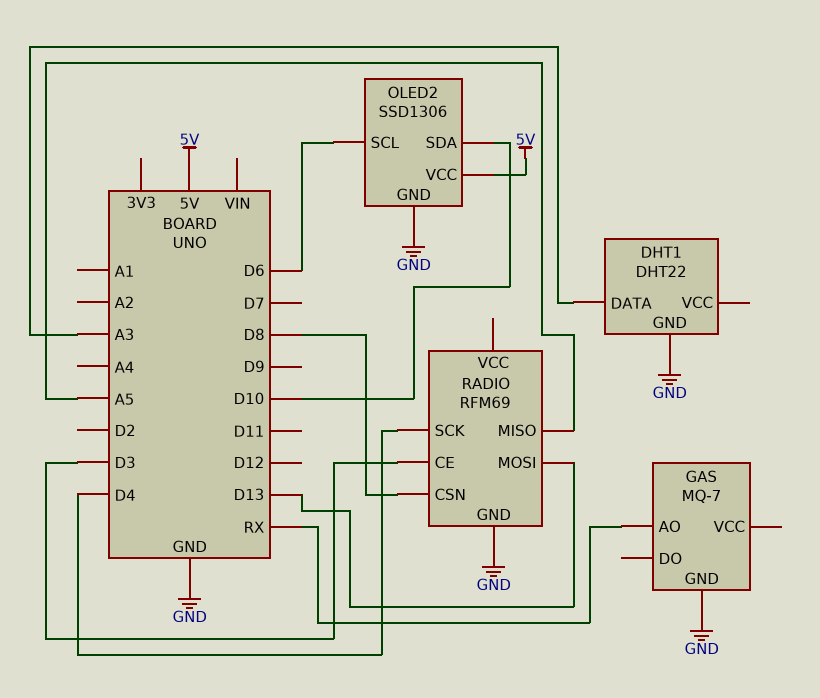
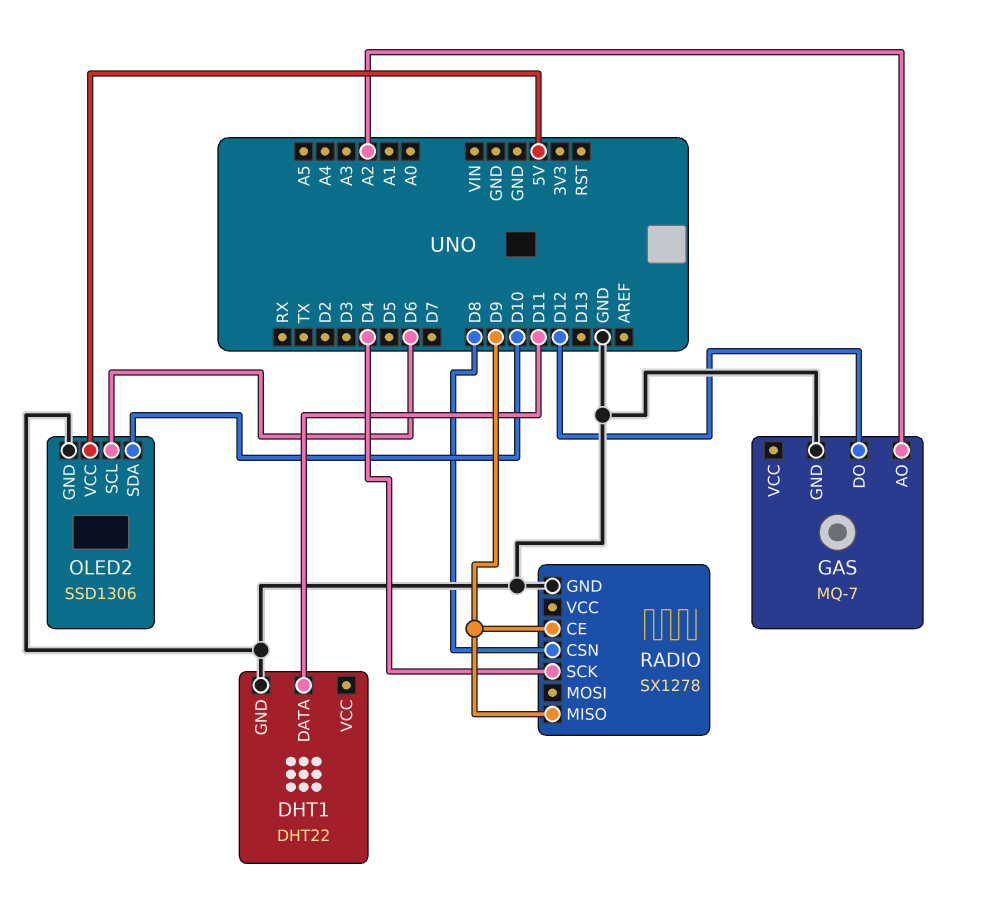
DHT1 pin DATA: A3 -> D11
GAS pin AO: RX -> A2
GAS pin DO: none -> D12
RADIO: RFM69 -> SX1278
RADIO pin CE: D3 -> D9
RADIO pin MISO: A5 -> D9
RADIO pin MOSI: D13 -> none

